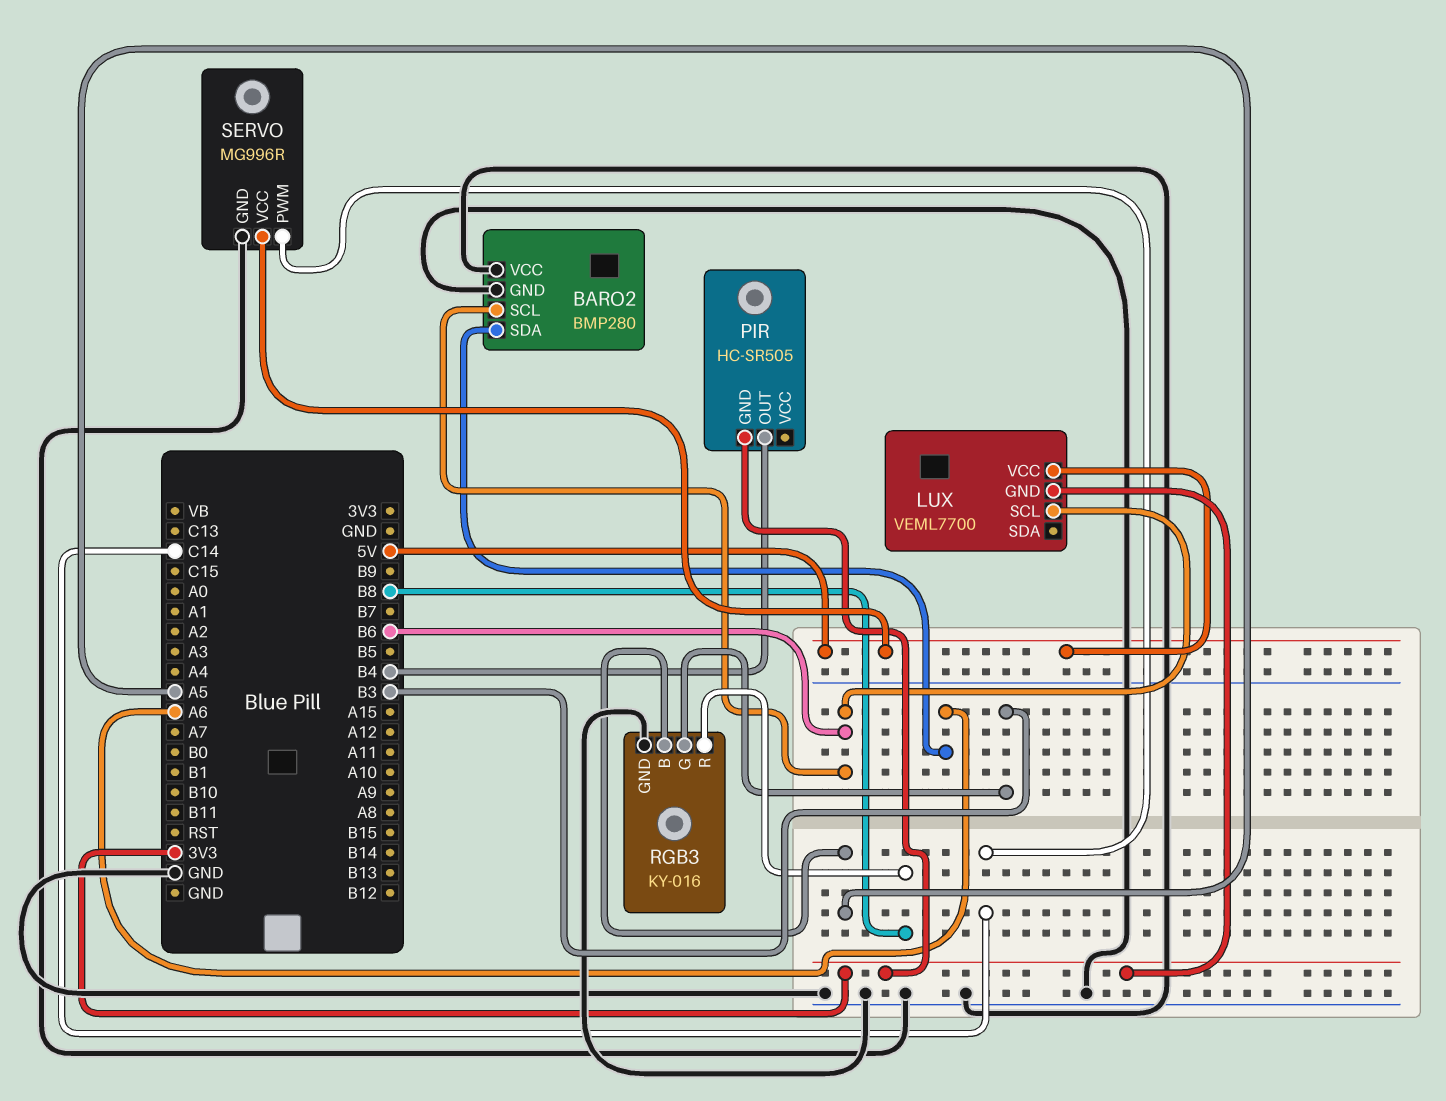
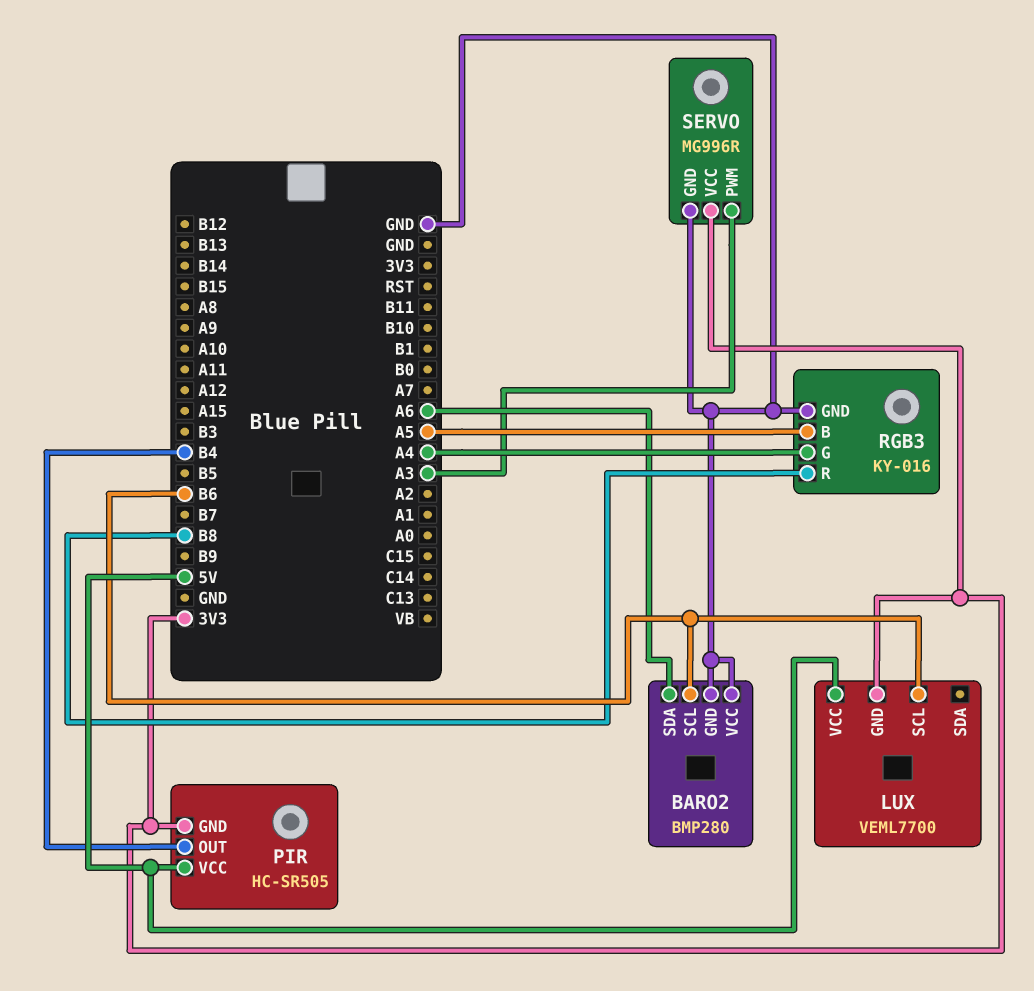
PIR pin VCC: none -> 5V
RGB3 pin G: B3 -> A4
SERVO pin PWM: C14 -> A3
SERVO pin VCC: 5V -> 3V3

